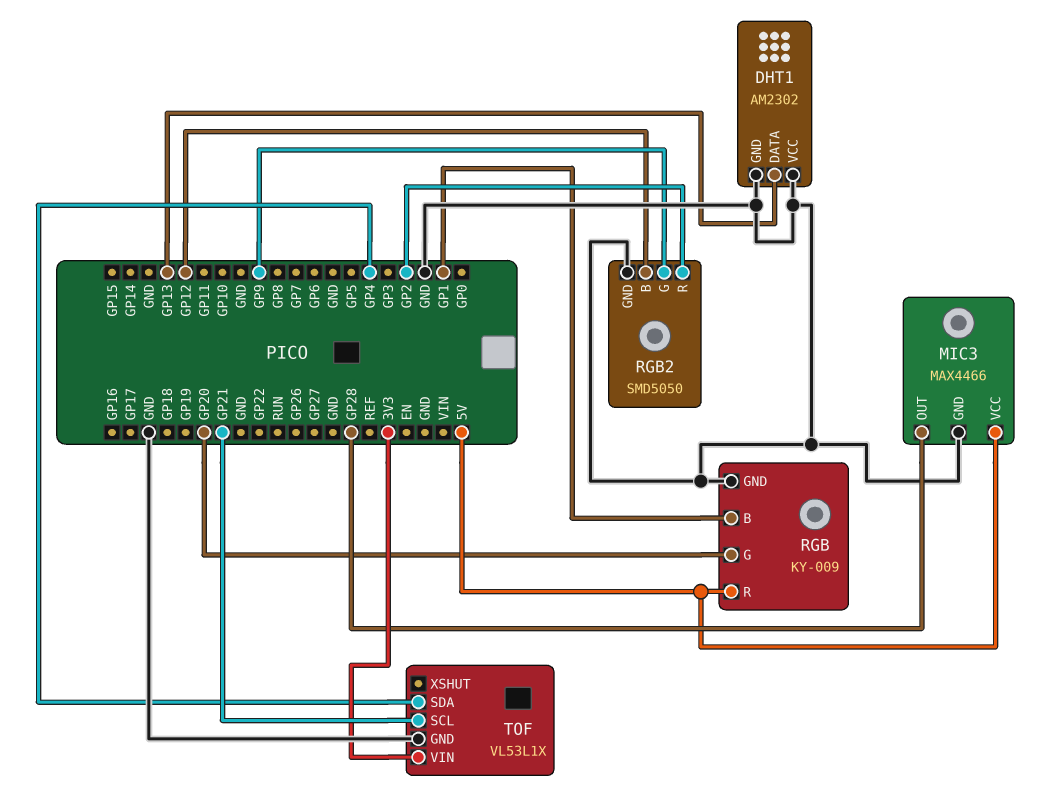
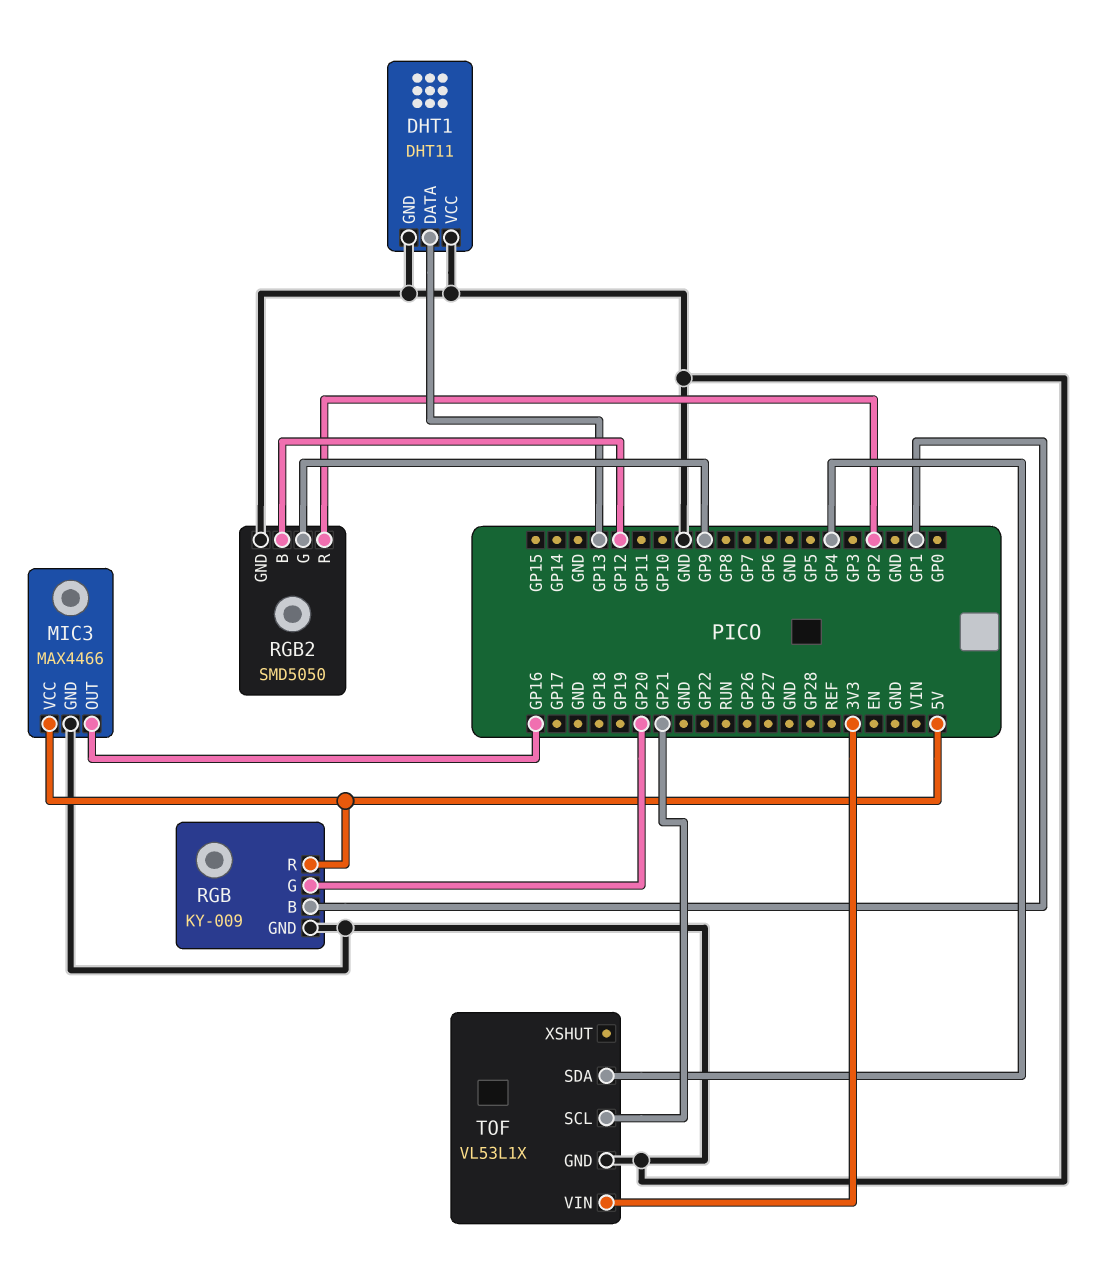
DHT1: AM2302 -> DHT11
MIC3 pin OUT: GP28 -> GP16

